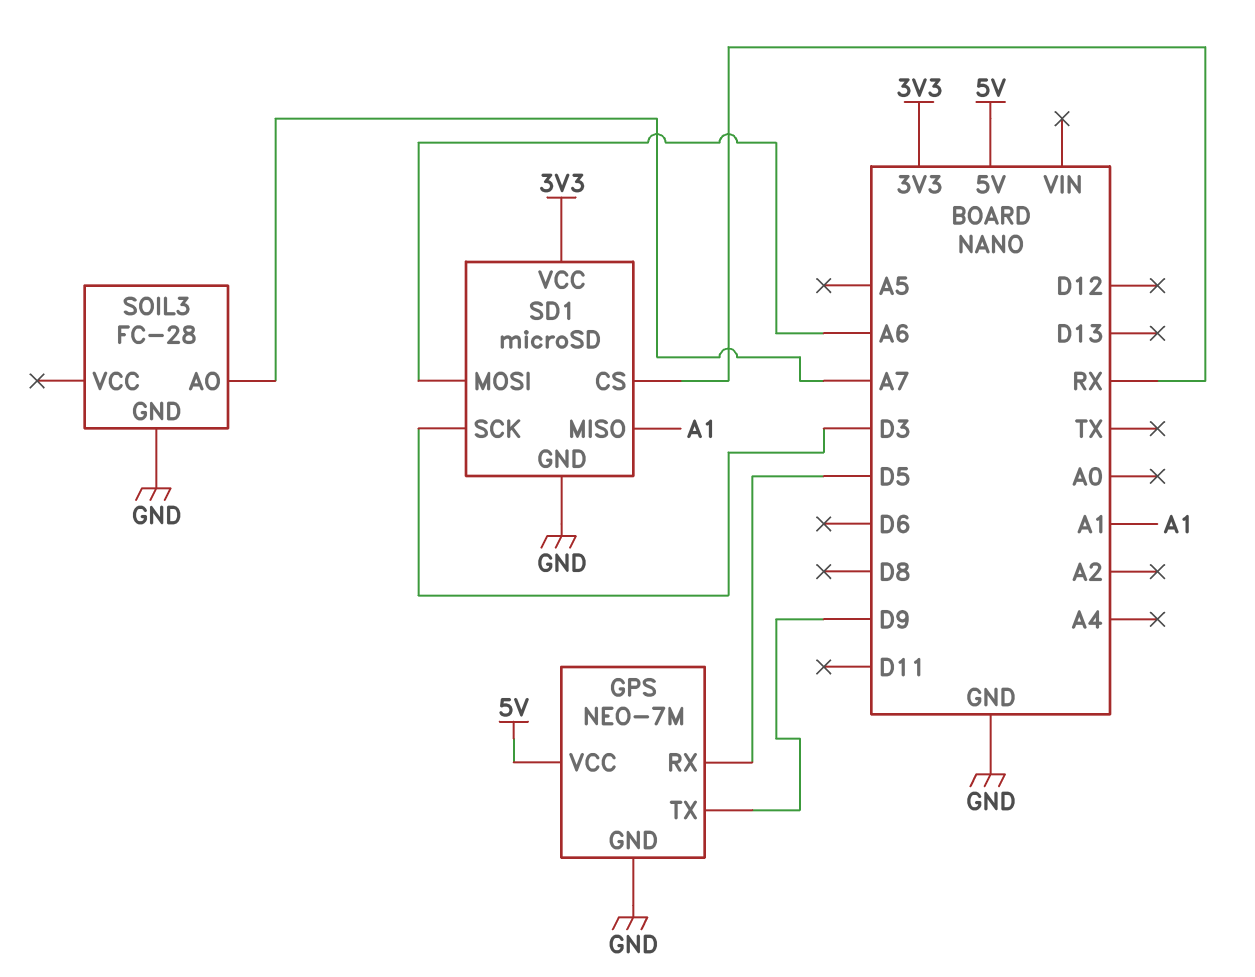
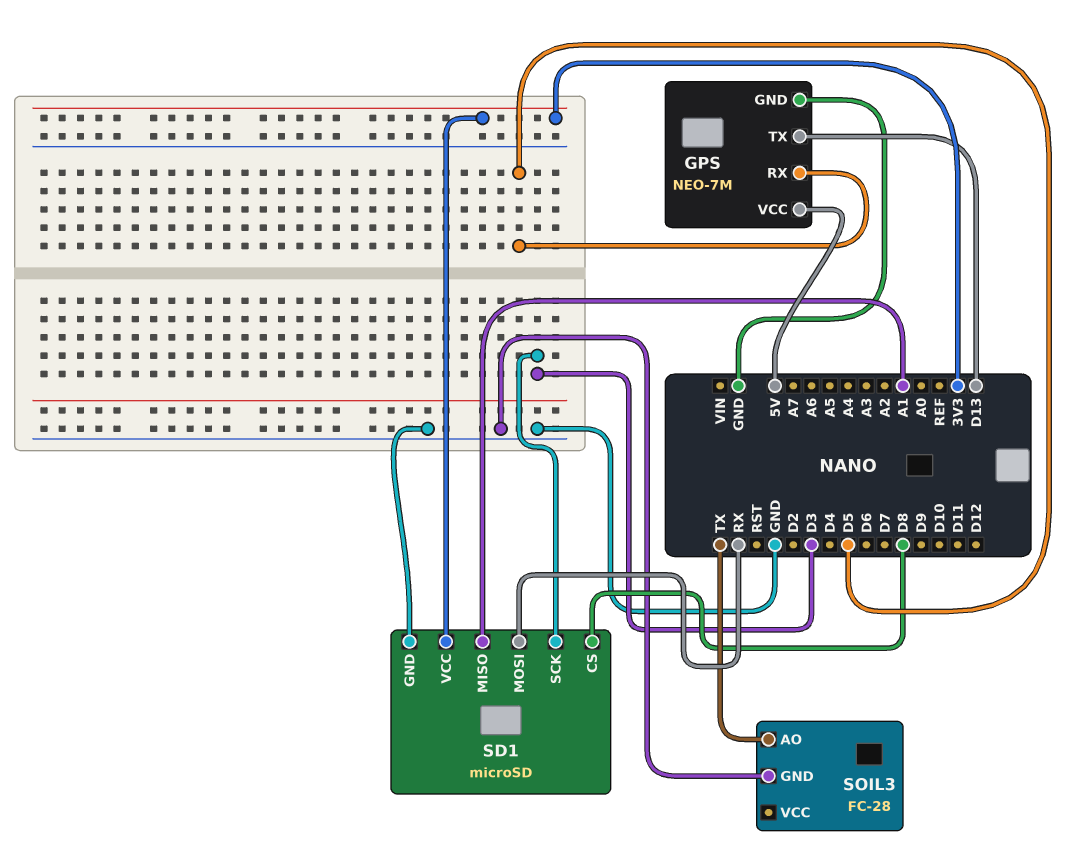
GPS pin TX: D9 -> D13
SD1 pin CS: RX -> D8
SD1 pin MOSI: A6 -> RX
SOIL3 pin AO: A7 -> TX

